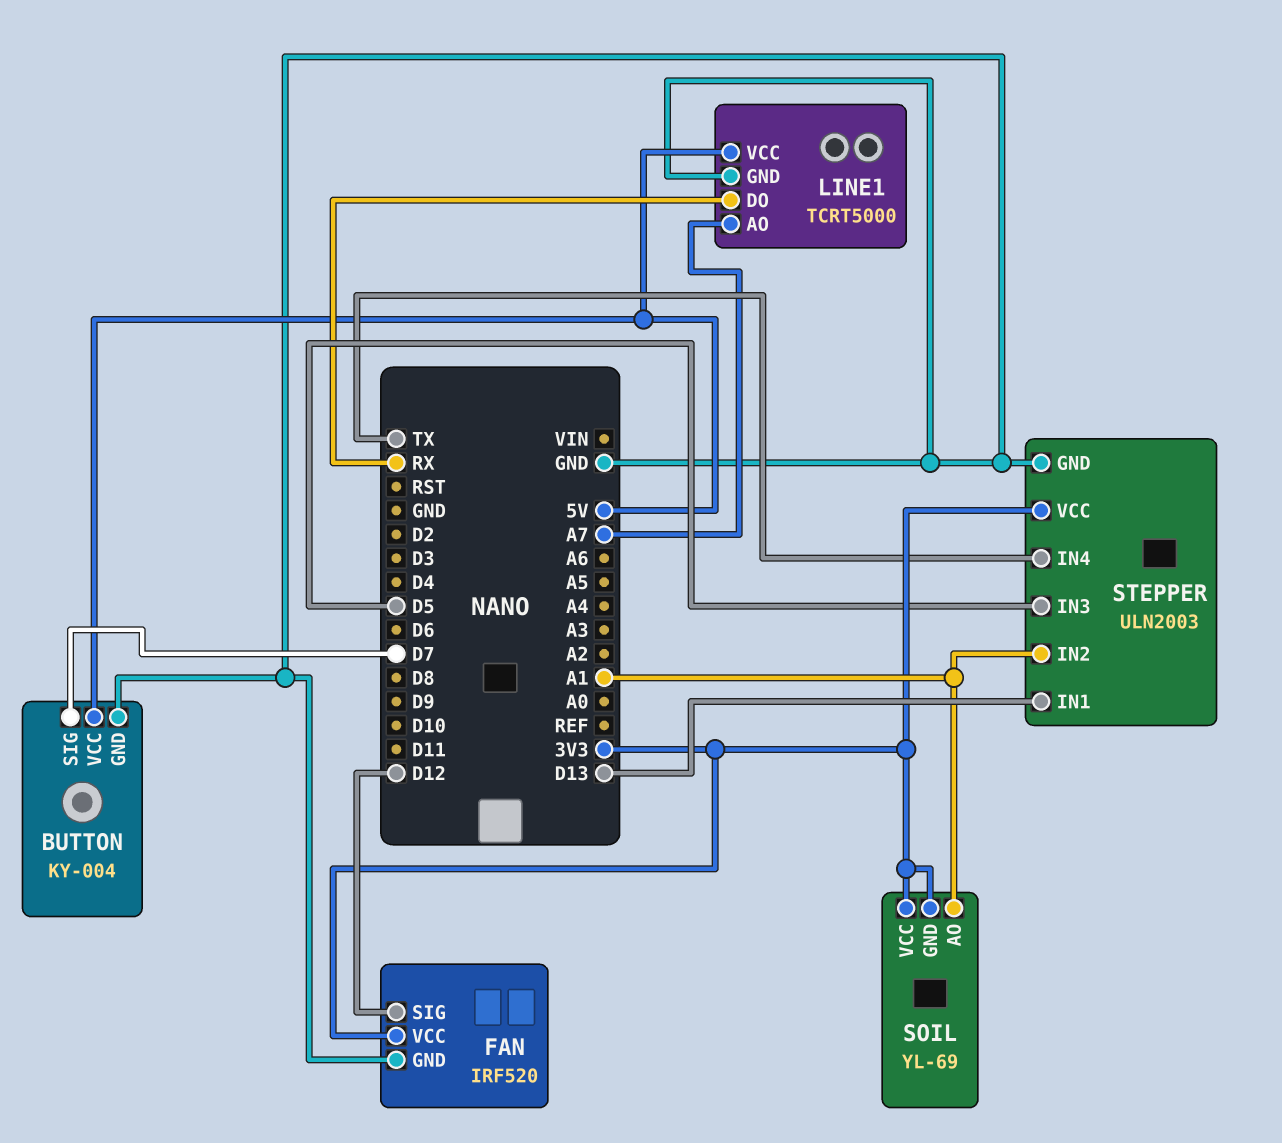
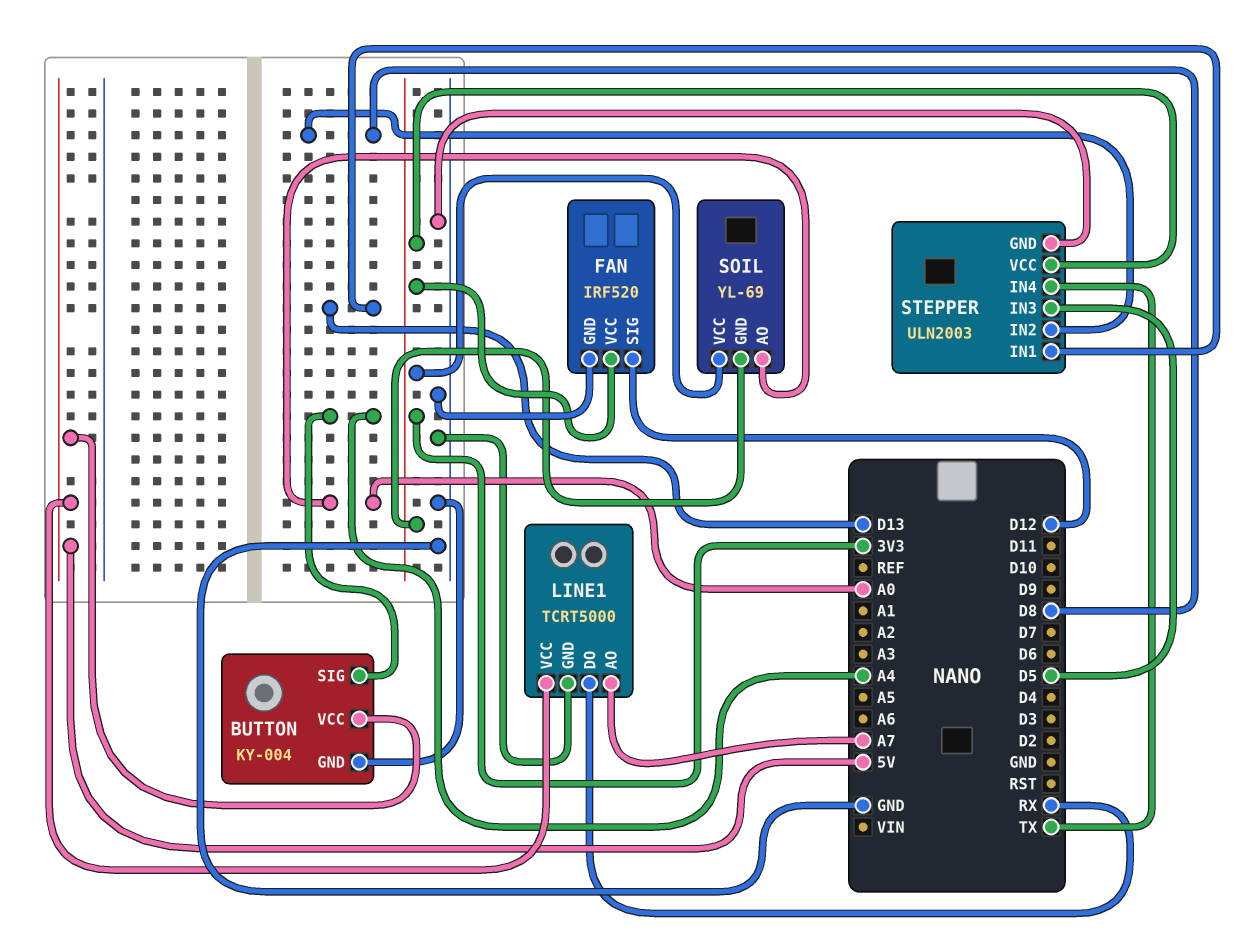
BUTTON pin SIG: D7 -> A4
SOIL pin AO: A1 -> A0
STEPPER pin IN2: A1 -> D8

